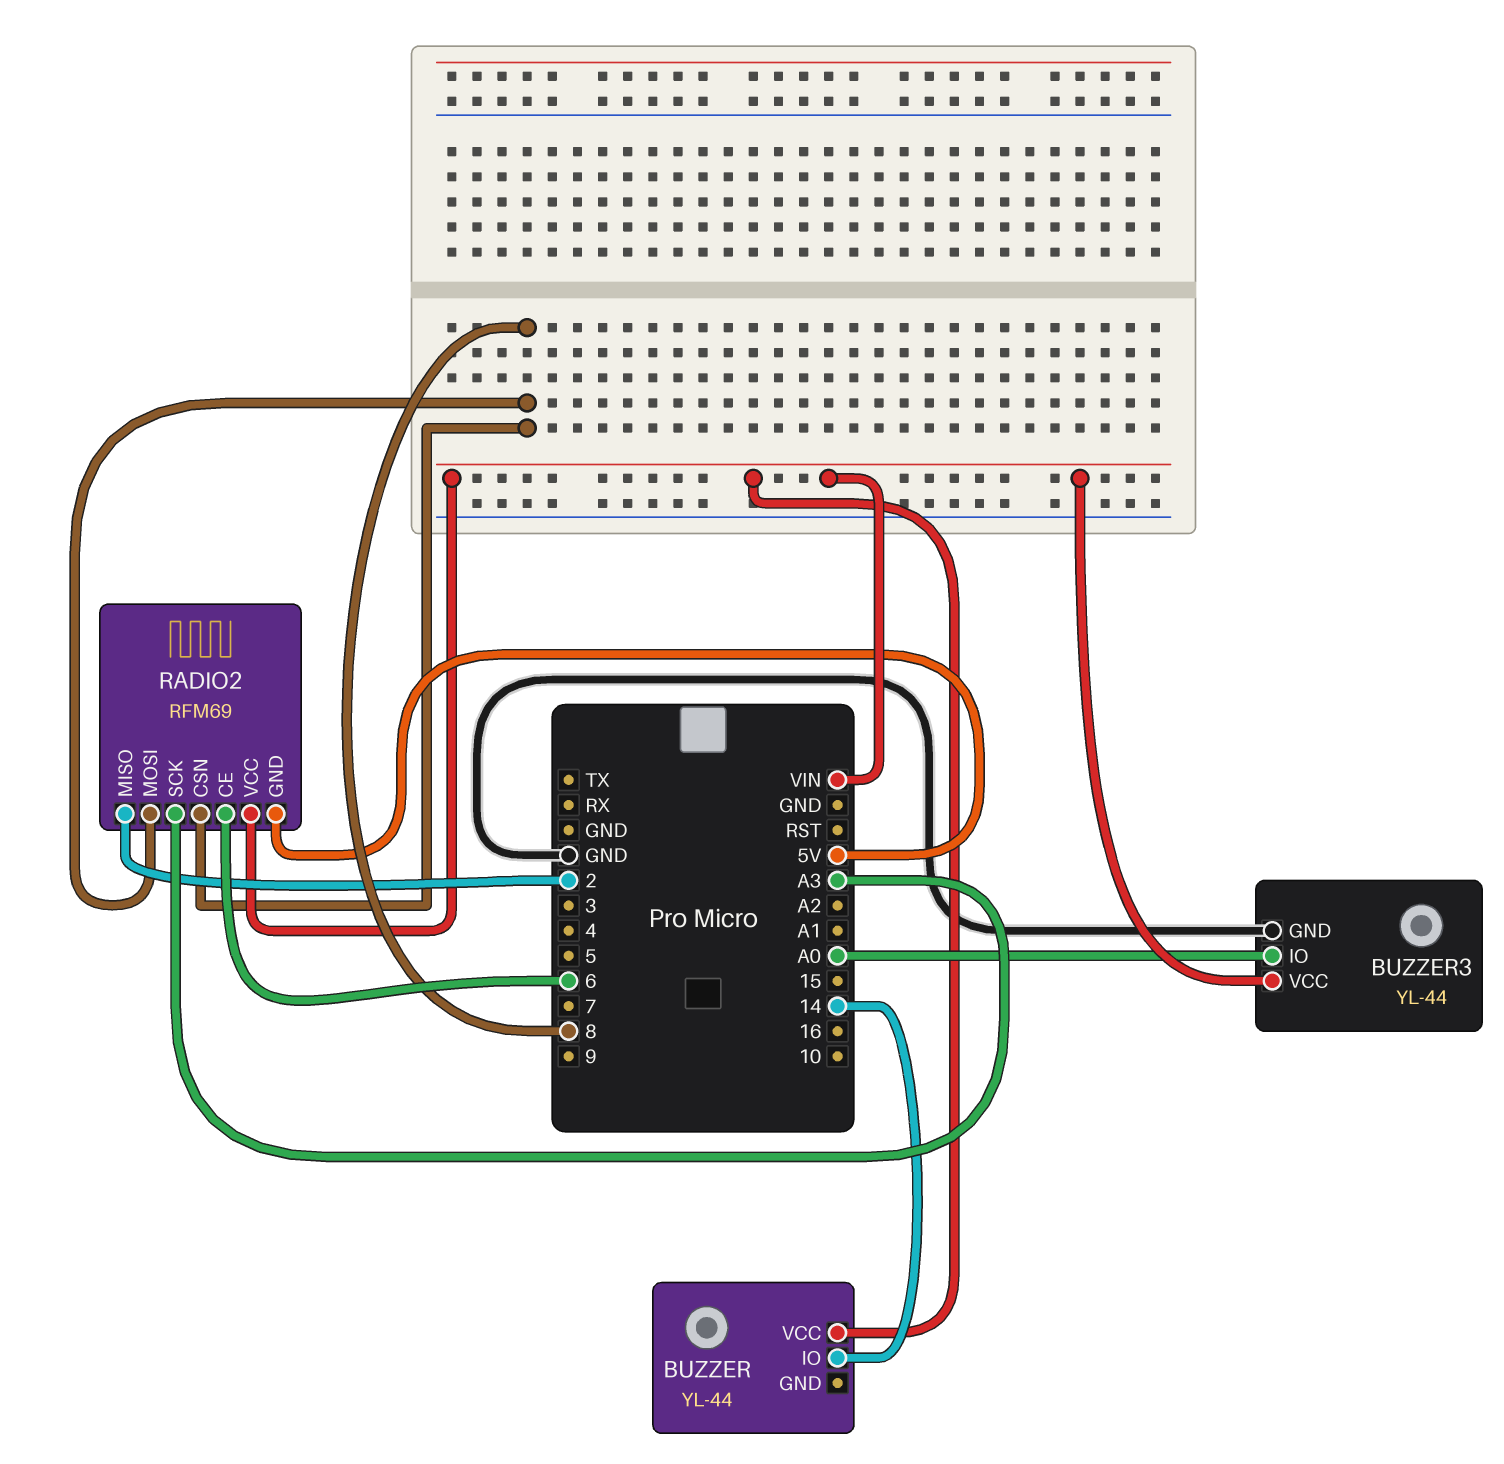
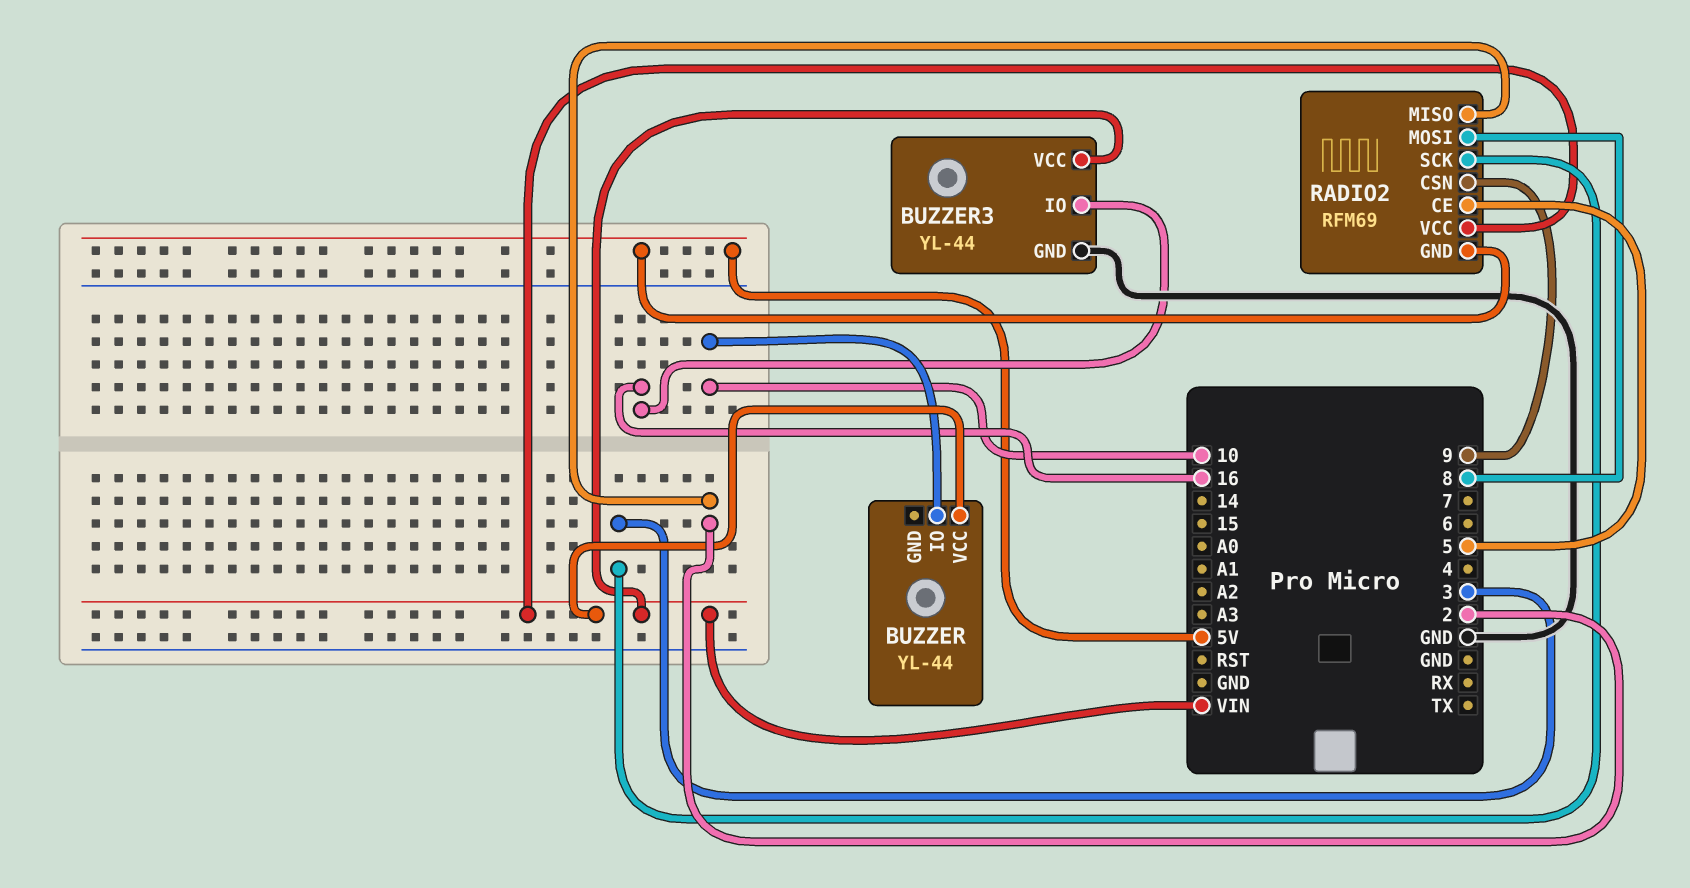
BUZZER pin IO: 14 -> 10
BUZZER3 pin IO: A0 -> 16
RADIO2 pin CE: 6 -> 5
RADIO2 pin CSN: 8 -> 9
RADIO2 pin SCK: A3 -> 3

